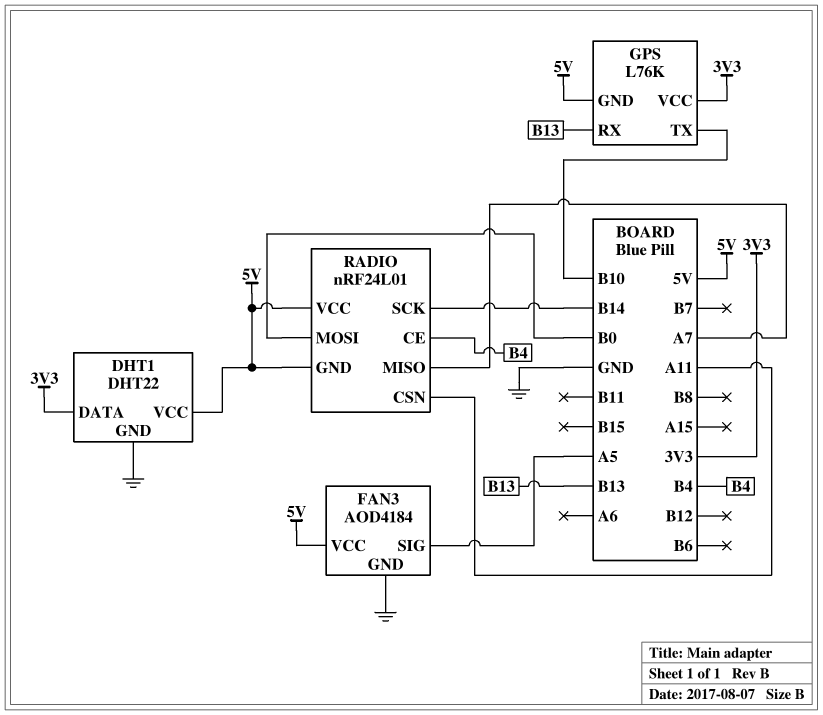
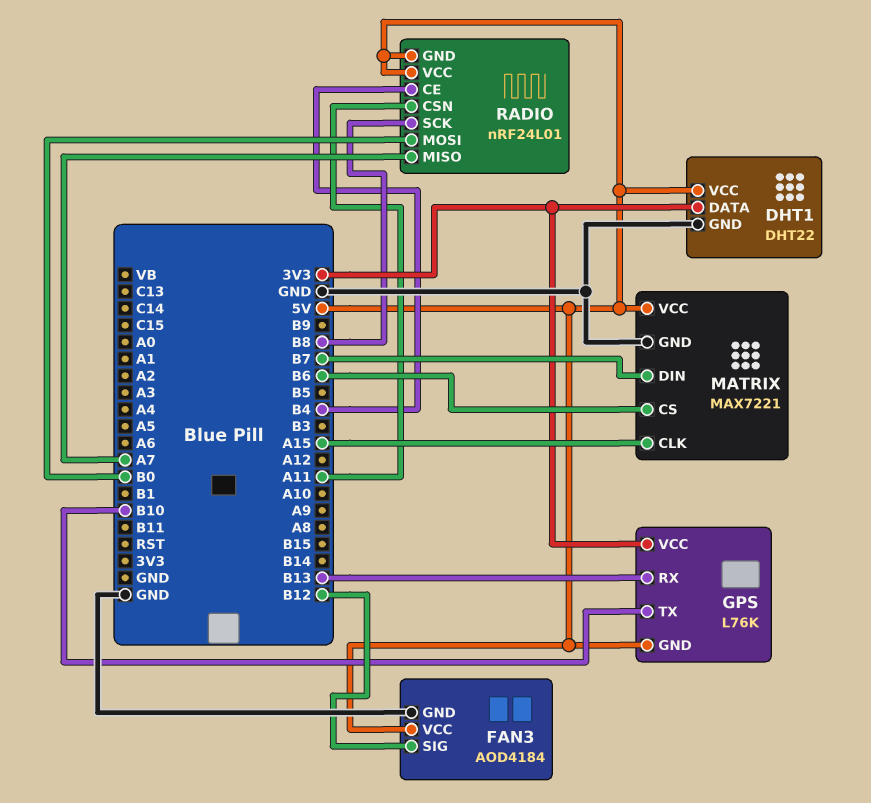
FAN3 pin SIG: A5 -> B12
MATRIX: none -> MAX7221
MATRIX pin CLK: none -> A15
MATRIX pin CS: none -> B6
MATRIX pin DIN: none -> B7
MATRIX pin GND: none -> GND
MATRIX pin VCC: none -> 5V
RADIO pin SCK: B14 -> B8

